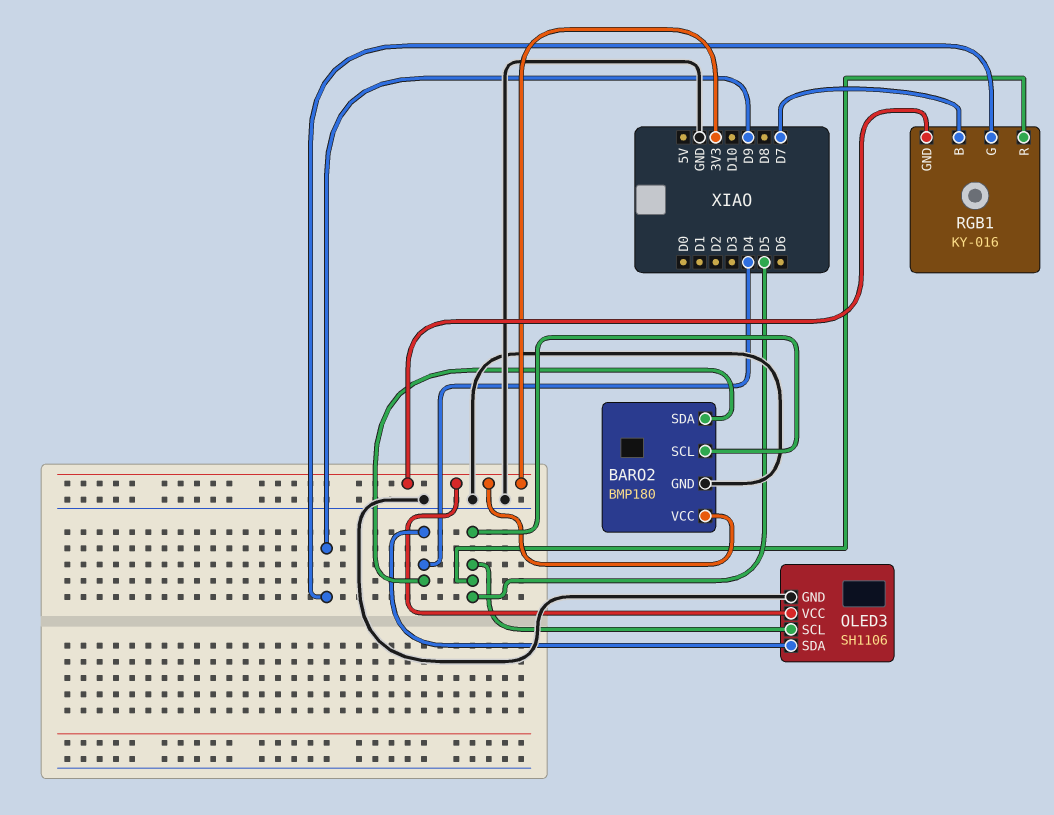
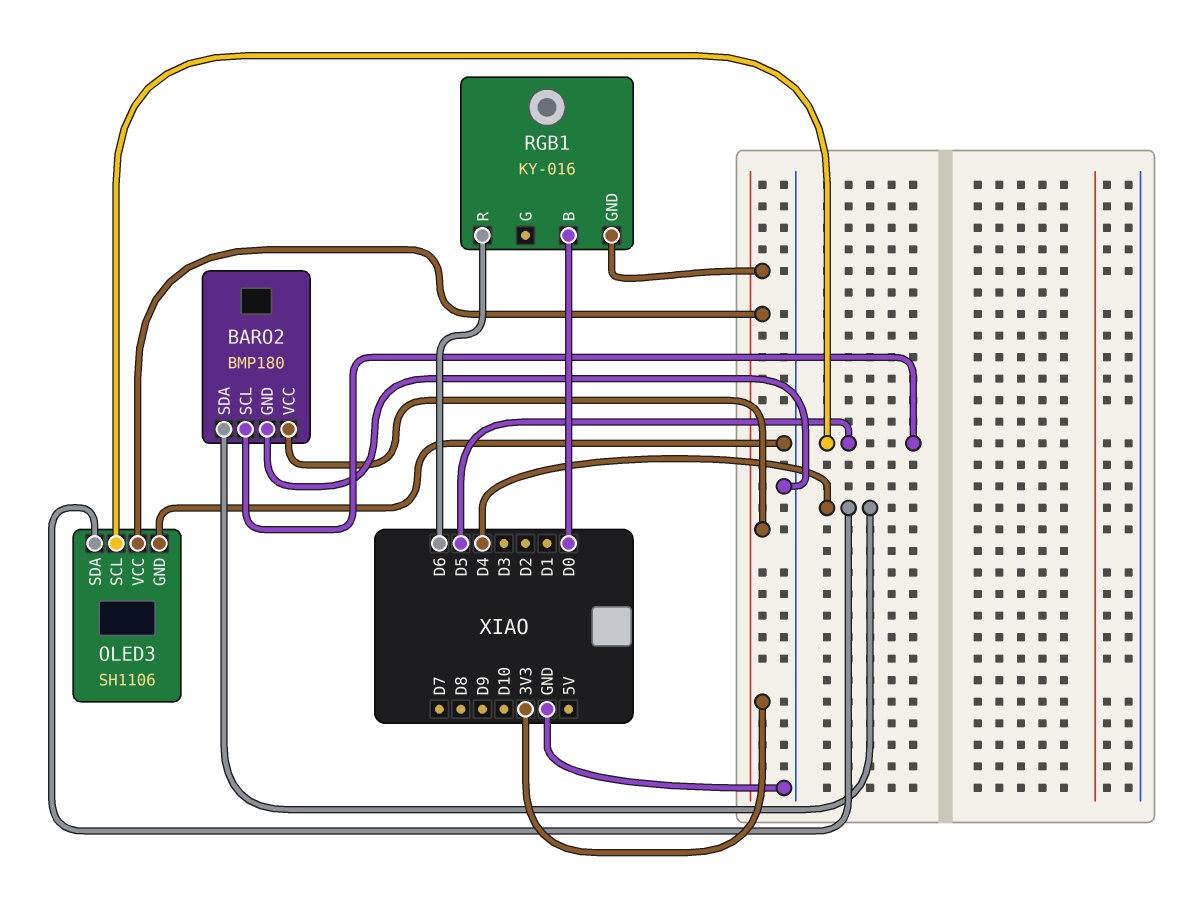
RGB1 pin B: D7 -> D0
RGB1 pin G: D9 -> none
RGB1 pin R: D5 -> D6

